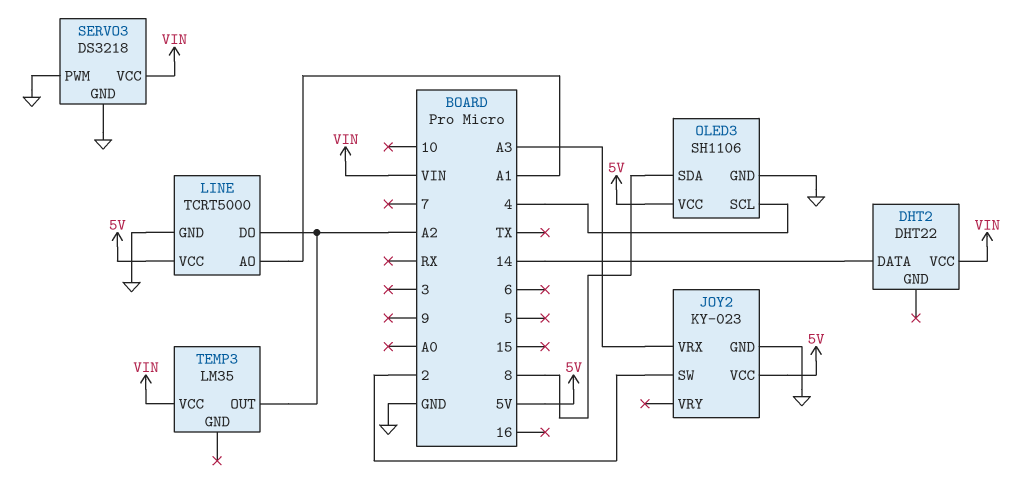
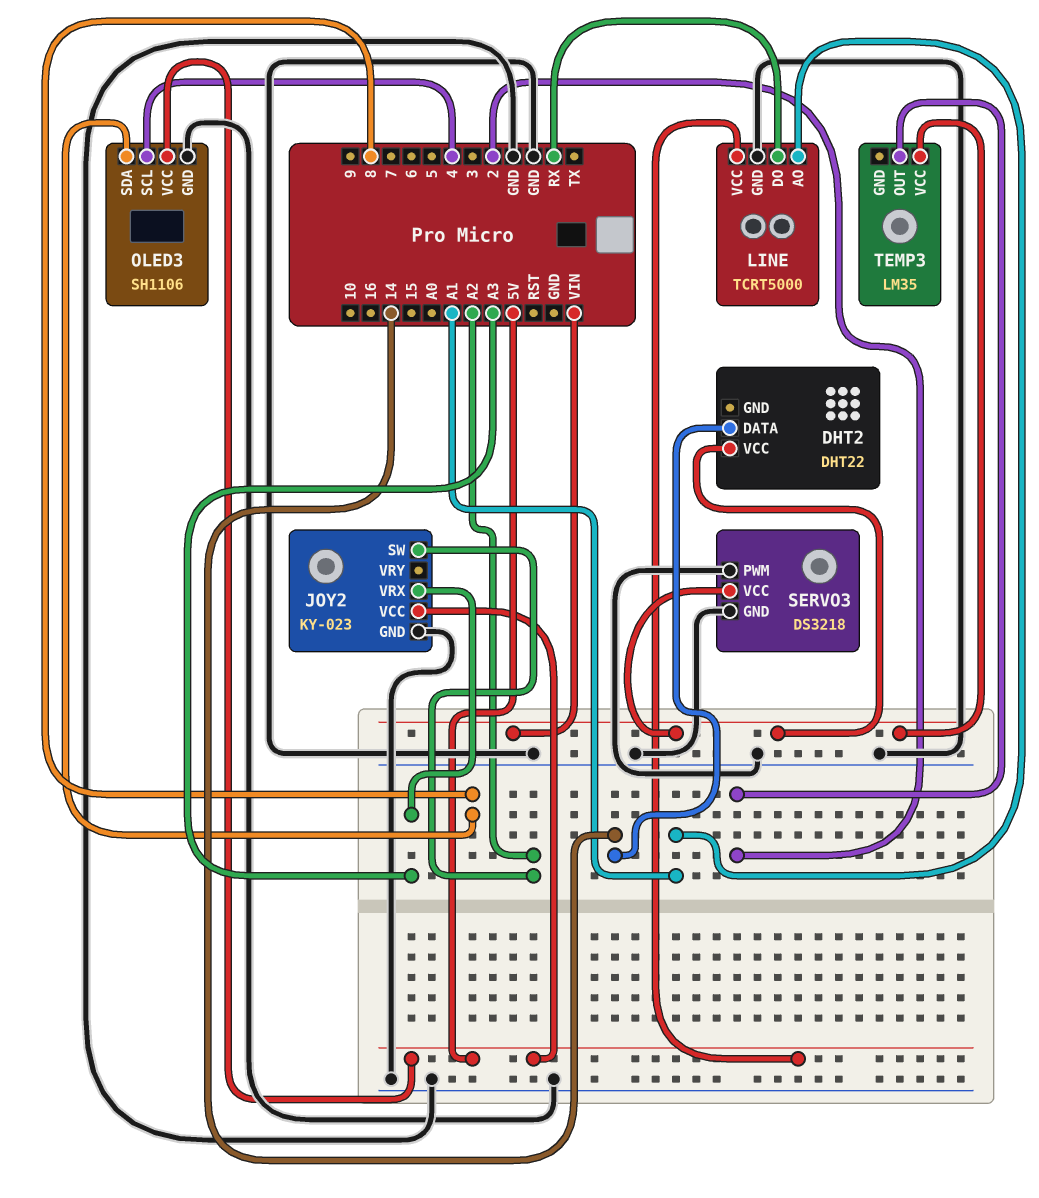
JOY2 pin SW: 2 -> A2
LINE pin DO: A2 -> RX
TEMP3 pin OUT: A2 -> 2

